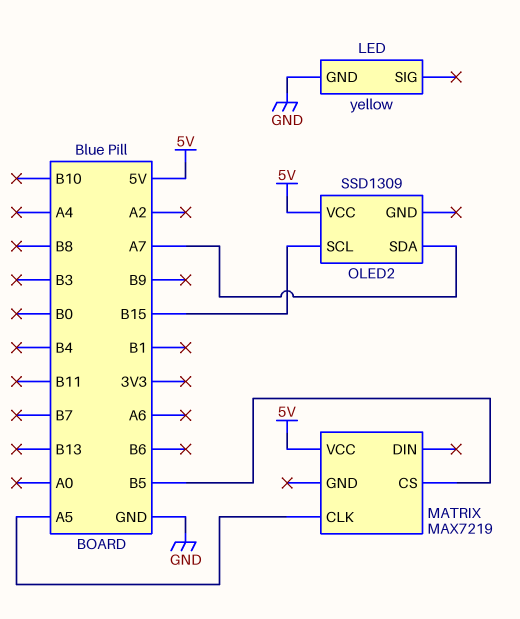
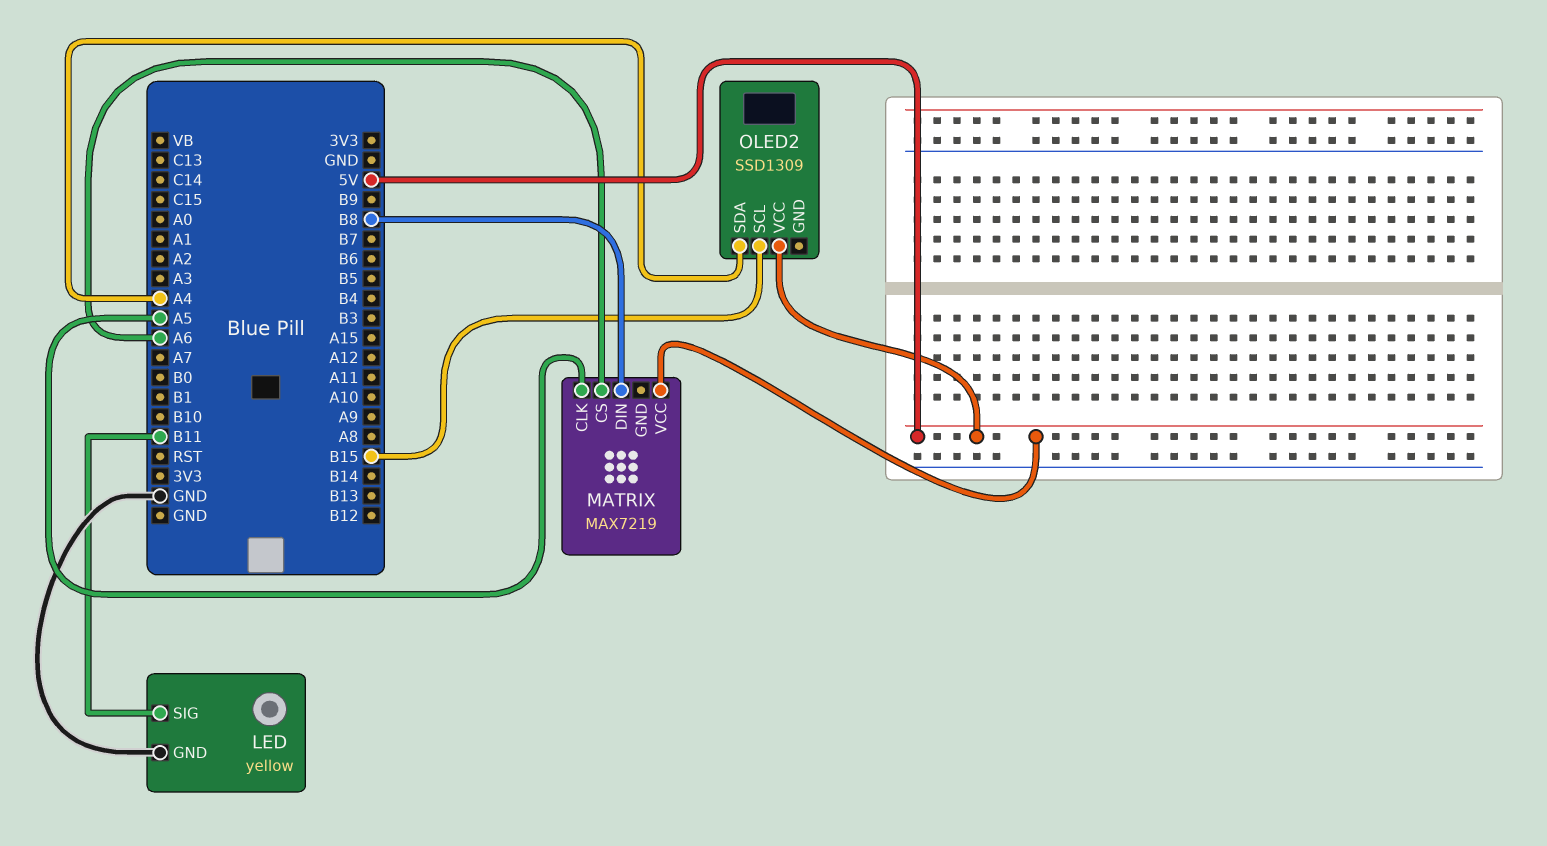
LED pin SIG: none -> B11
MATRIX pin CS: B5 -> A6
MATRIX pin DIN: none -> B8
OLED2 pin SDA: A7 -> A4

